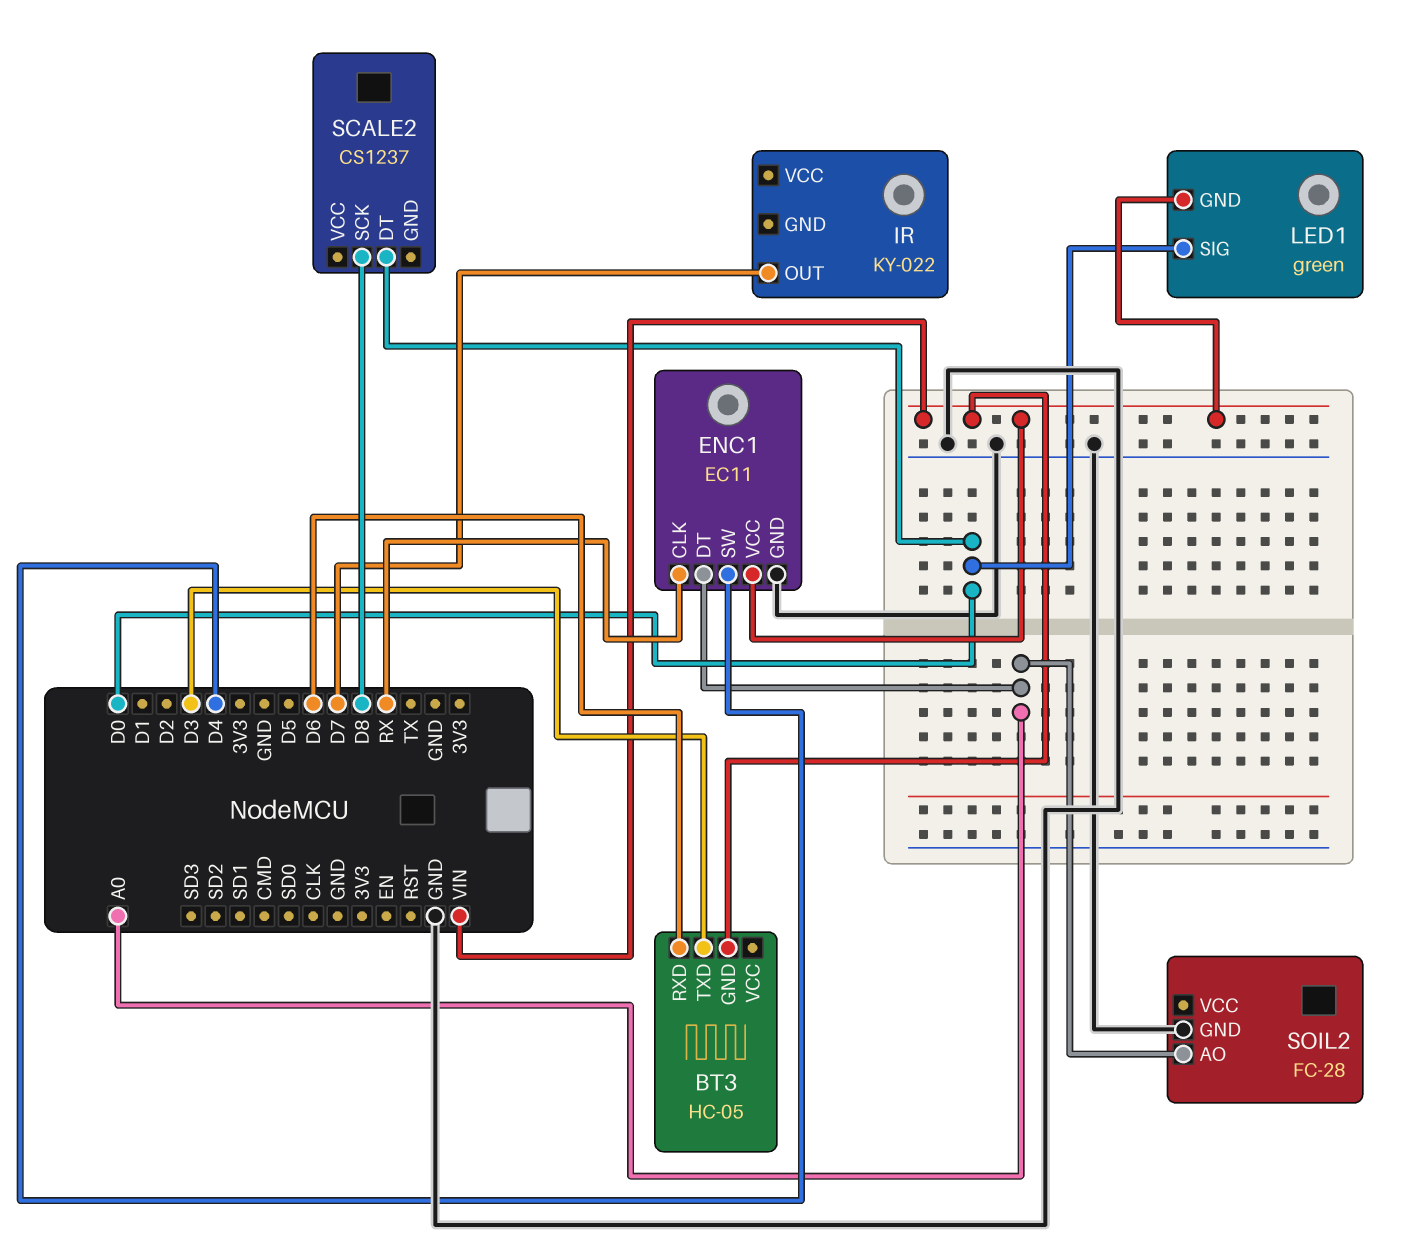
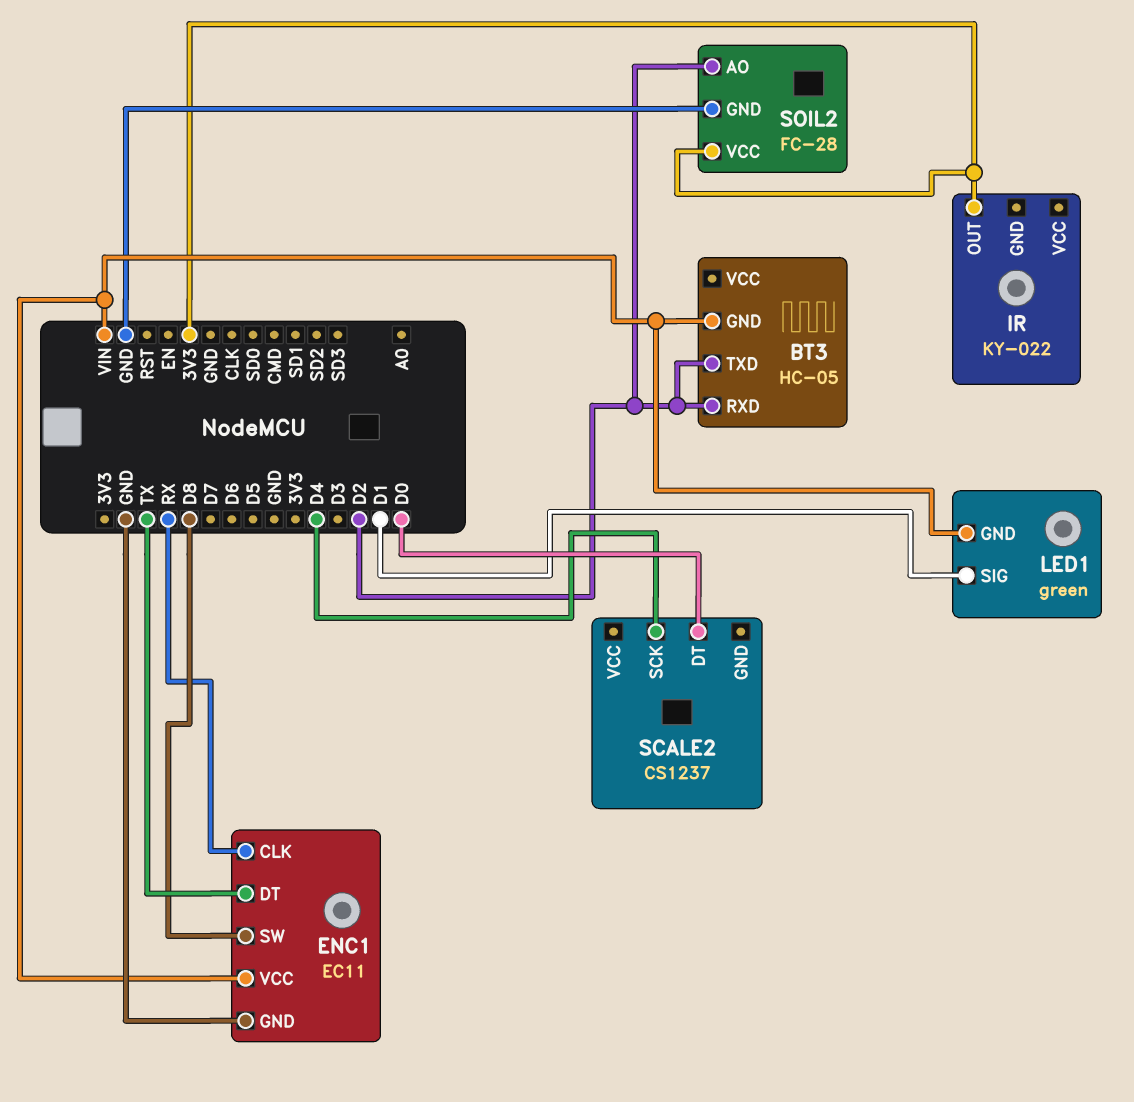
BT3 pin RXD: D6 -> D2
BT3 pin TXD: D3 -> D2
ENC1 pin DT: A0 -> TX
ENC1 pin SW: D4 -> D8
IR pin OUT: D7 -> 3V3
LED1 pin SIG: D0 -> D1
SCALE2 pin SCK: D8 -> D4
SOIL2 pin AO: A0 -> D2
SOIL2 pin VCC: none -> 3V3

